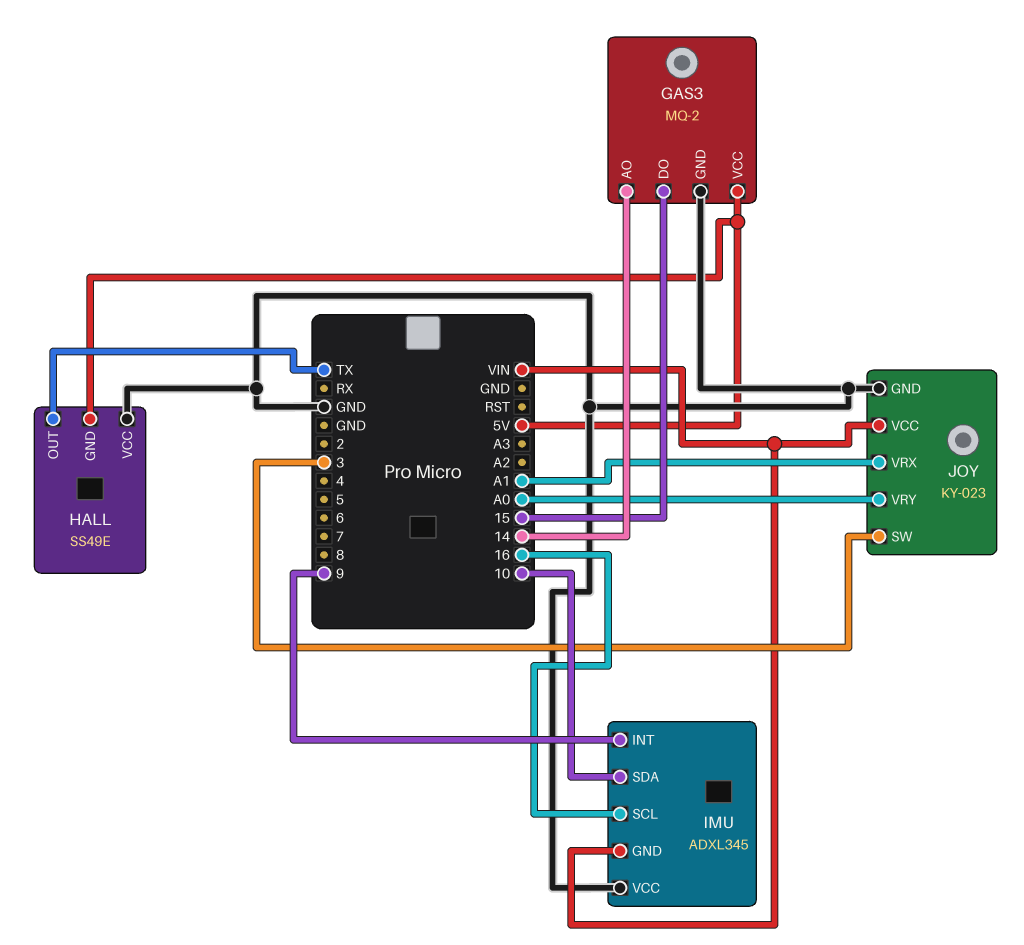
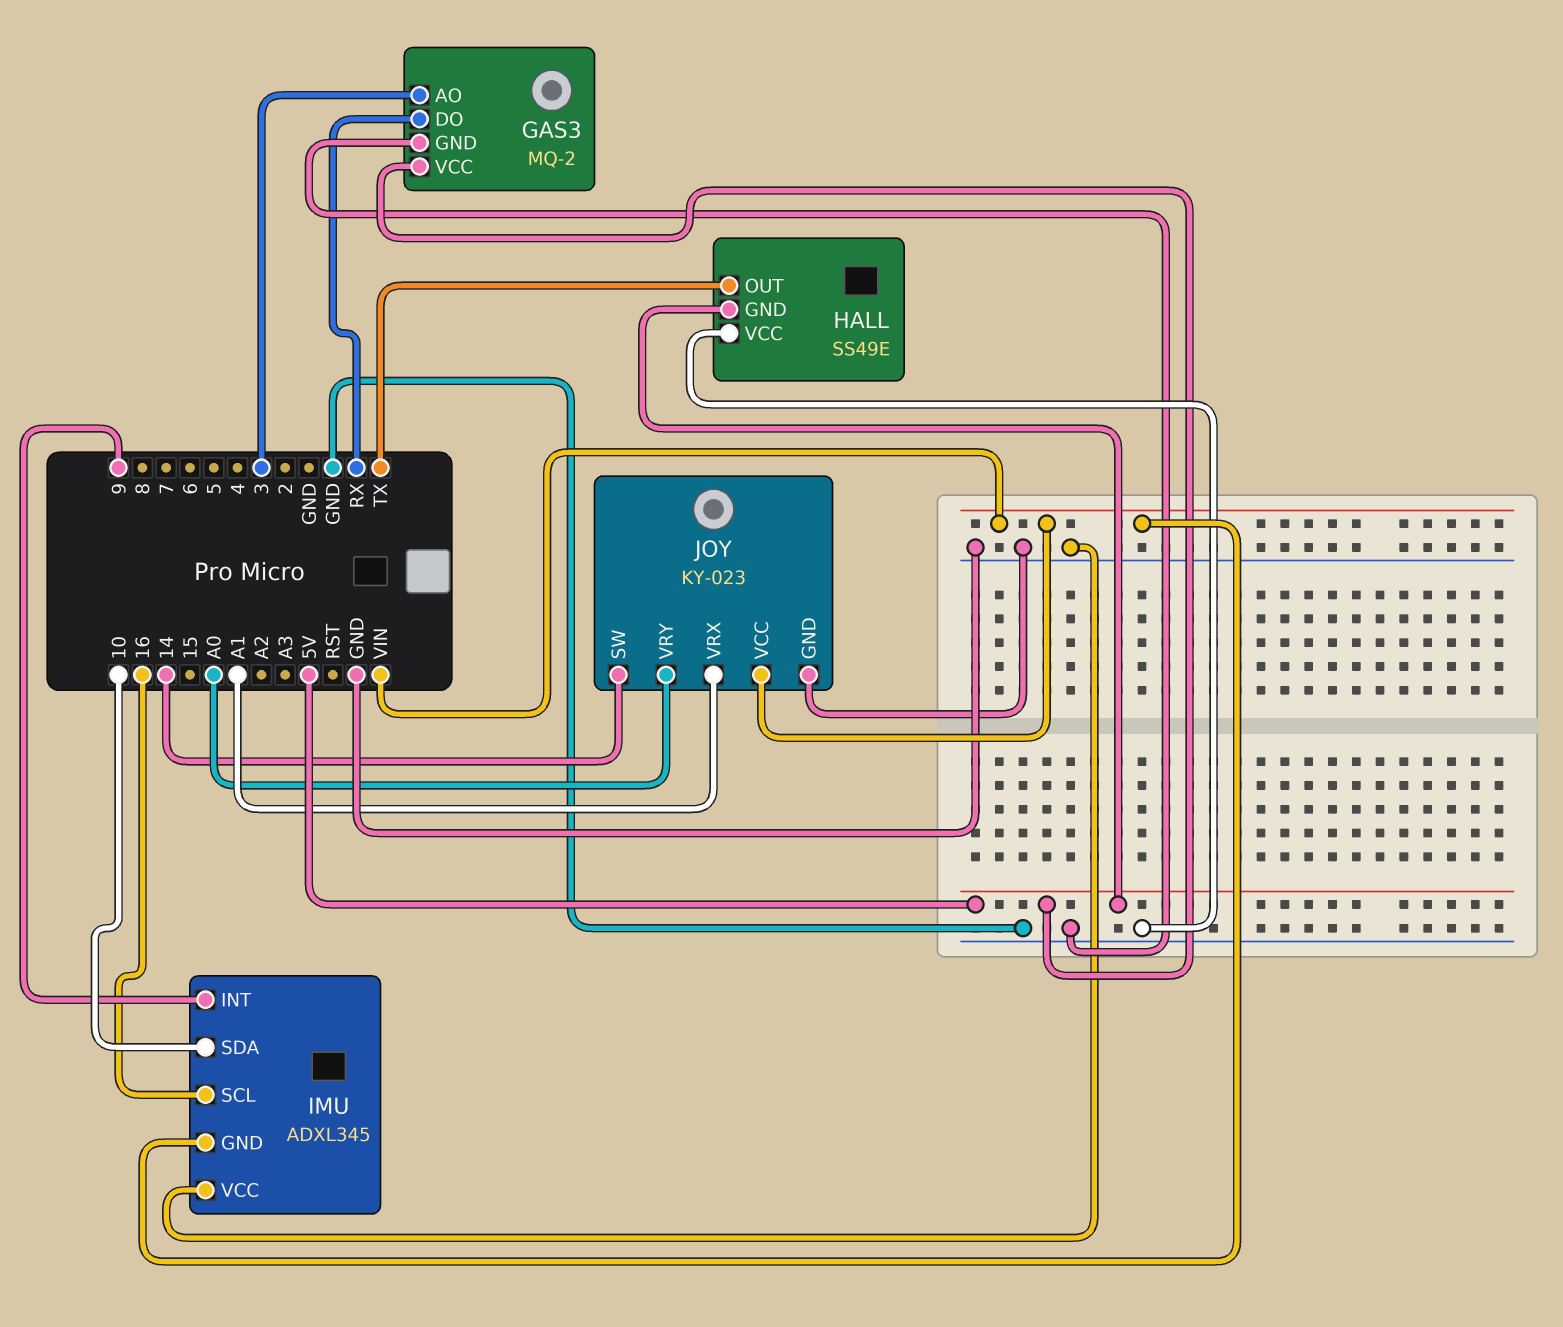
GAS3 pin AO: 14 -> 3
GAS3 pin DO: 15 -> RX
JOY pin SW: 3 -> 14

